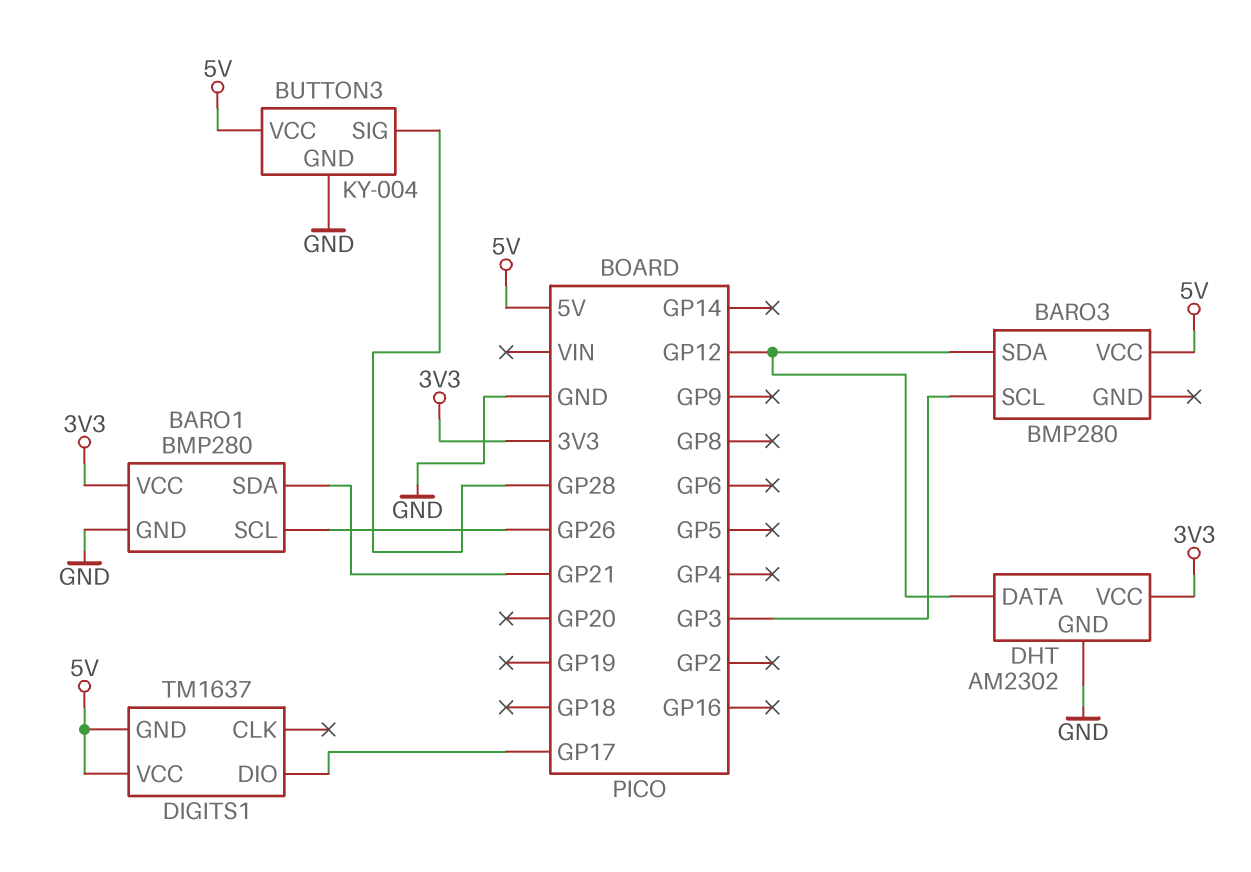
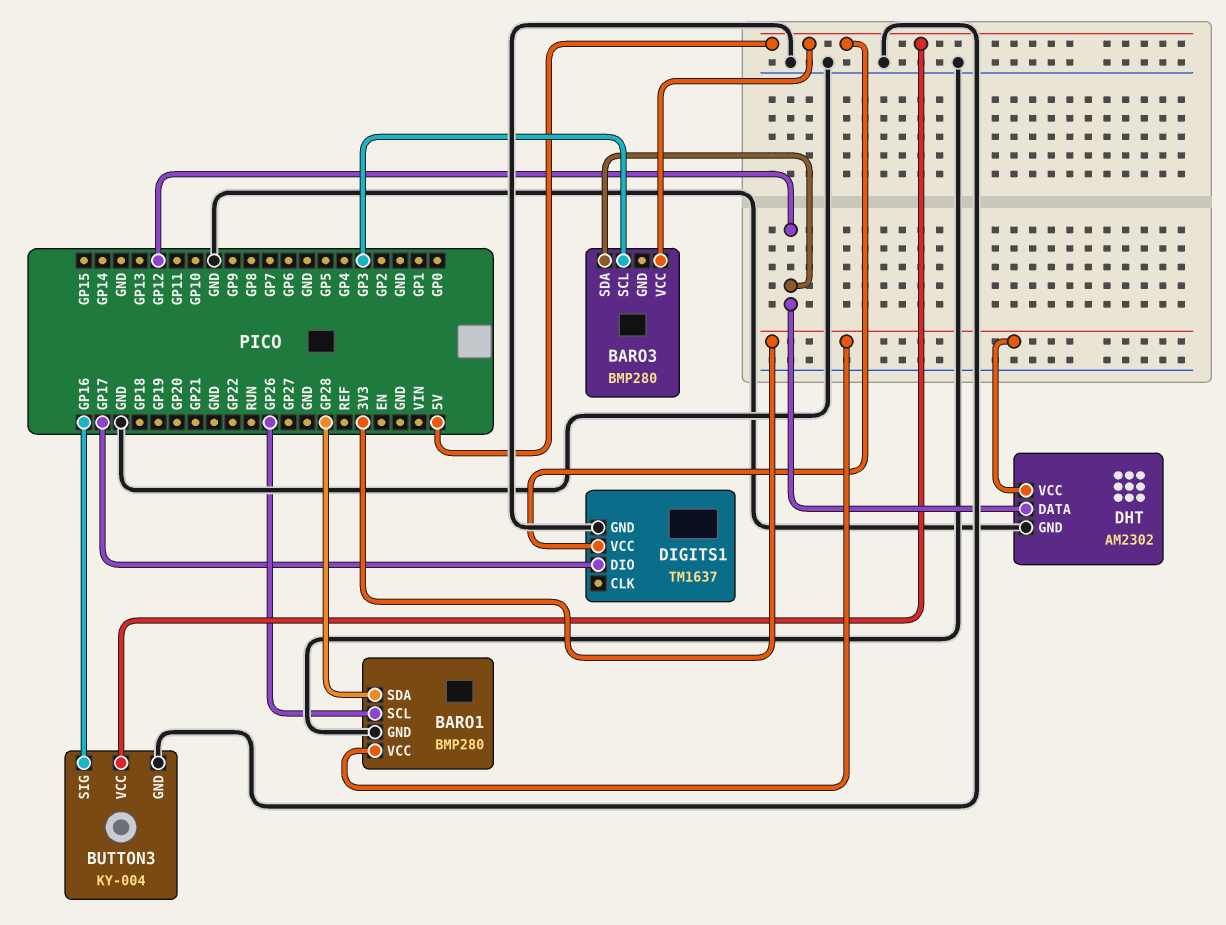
BARO1 pin SDA: GP21 -> GP28
BUTTON3 pin SIG: GP28 -> GP16
DIGITS1 pin GND: 5V -> GND

